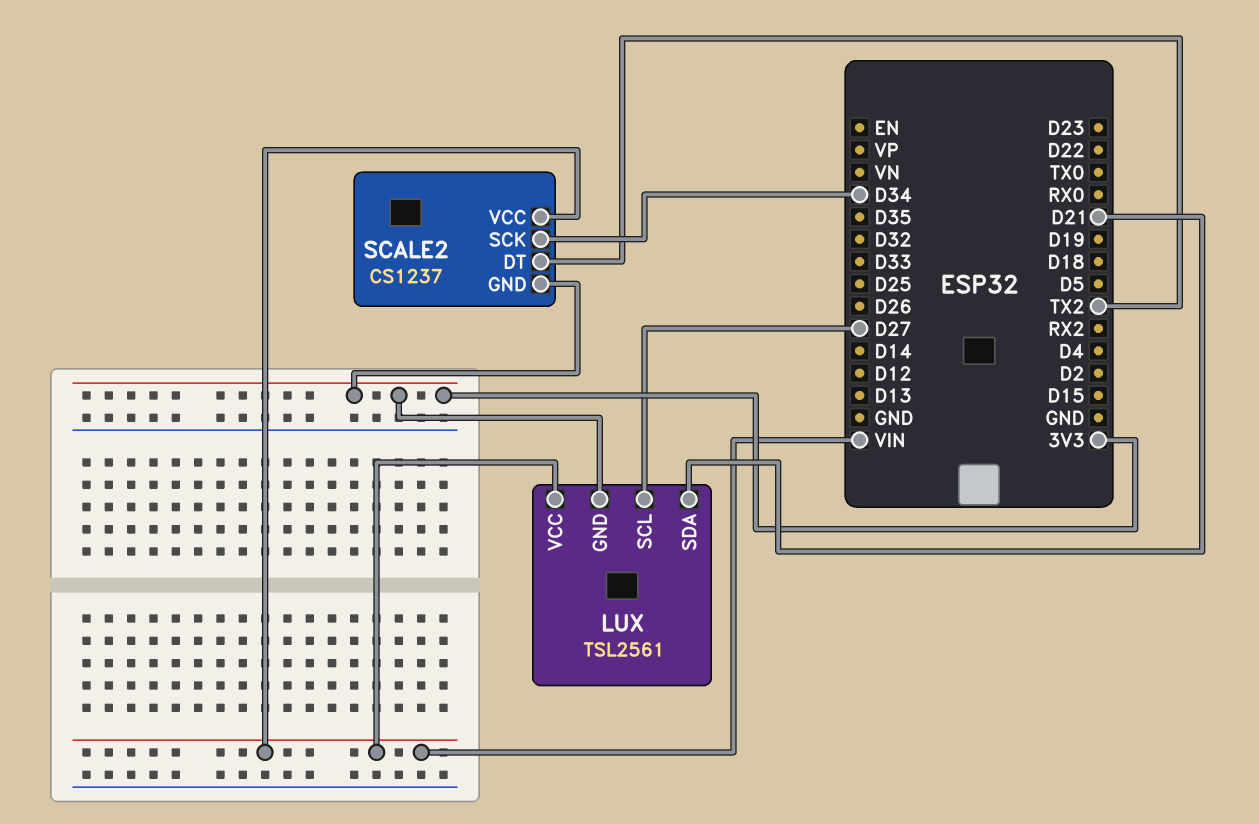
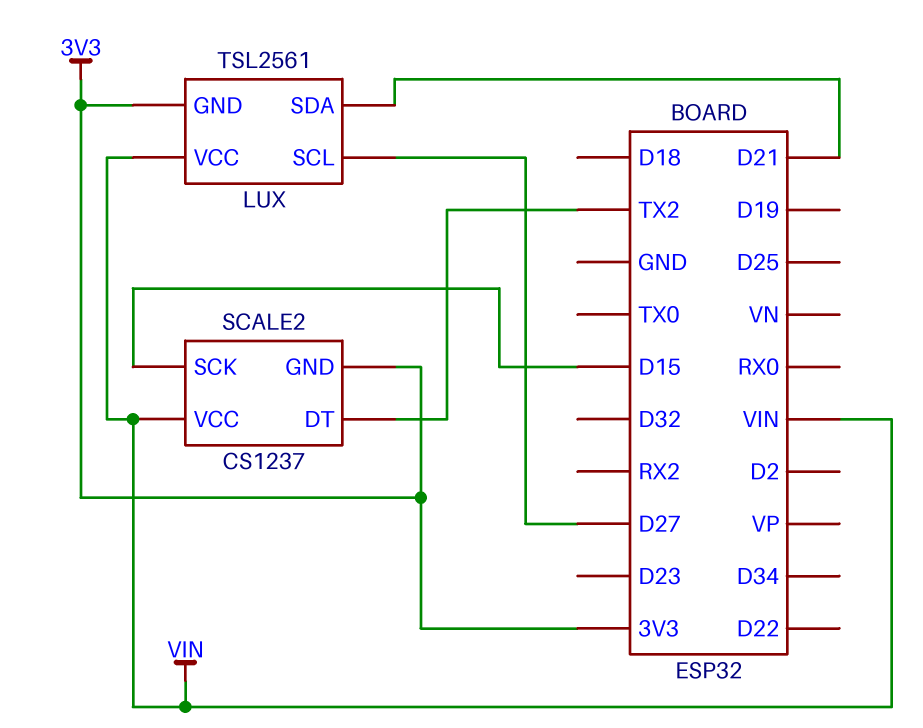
SCALE2 pin SCK: D34 -> D15

